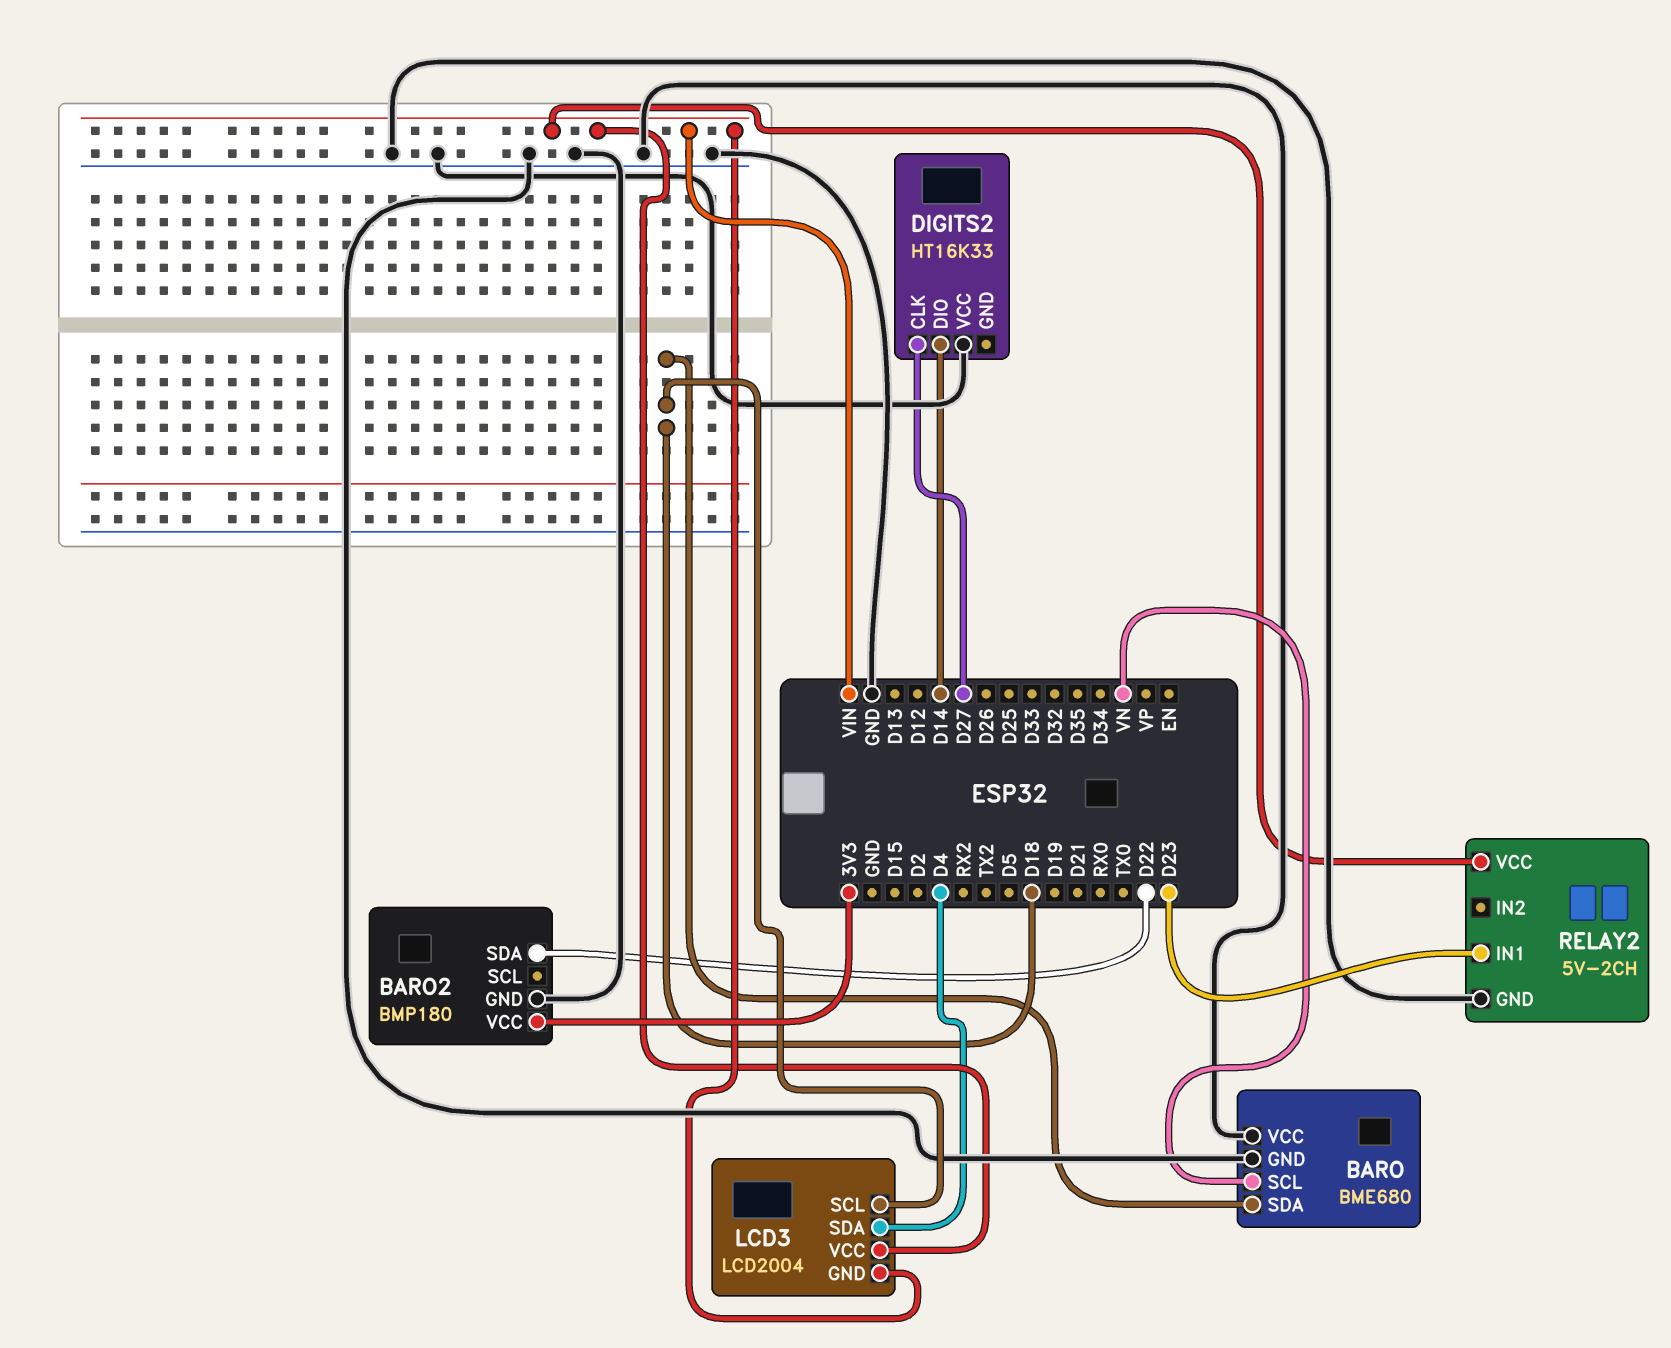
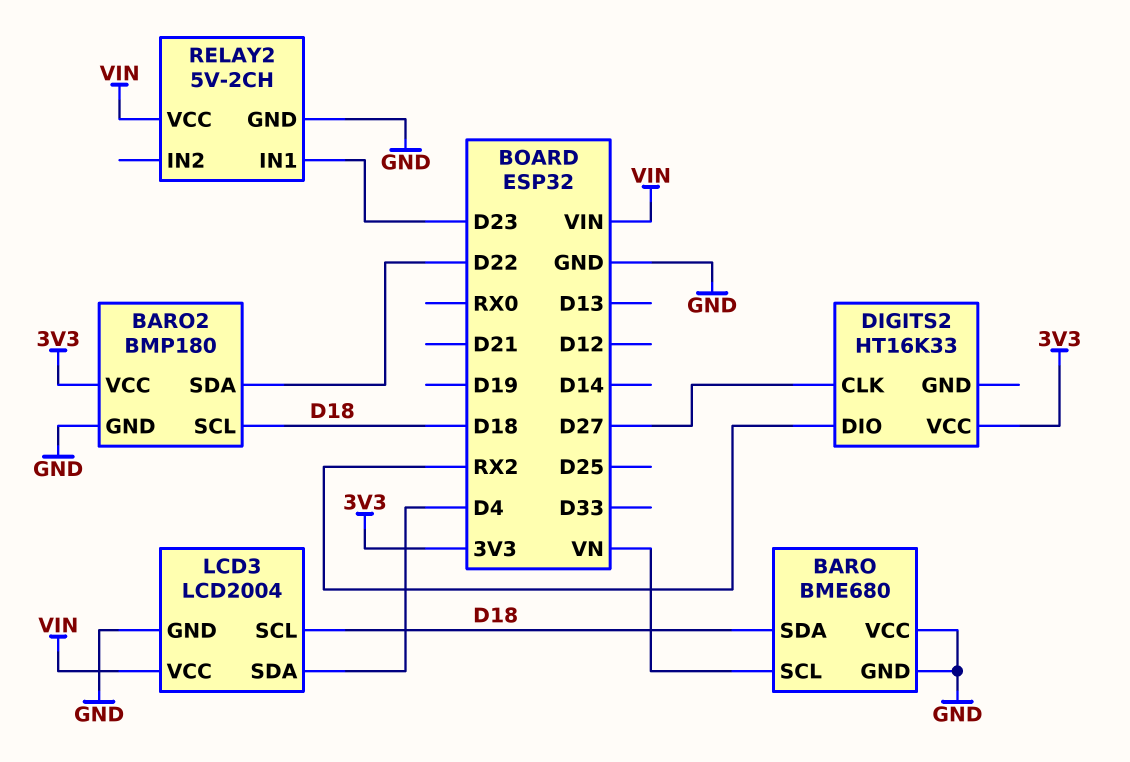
BARO2 pin SCL: none -> D18
DIGITS2 pin DIO: D14 -> RX2
DIGITS2 pin VCC: GND -> 3V3
LCD3 pin GND: VIN -> GND

